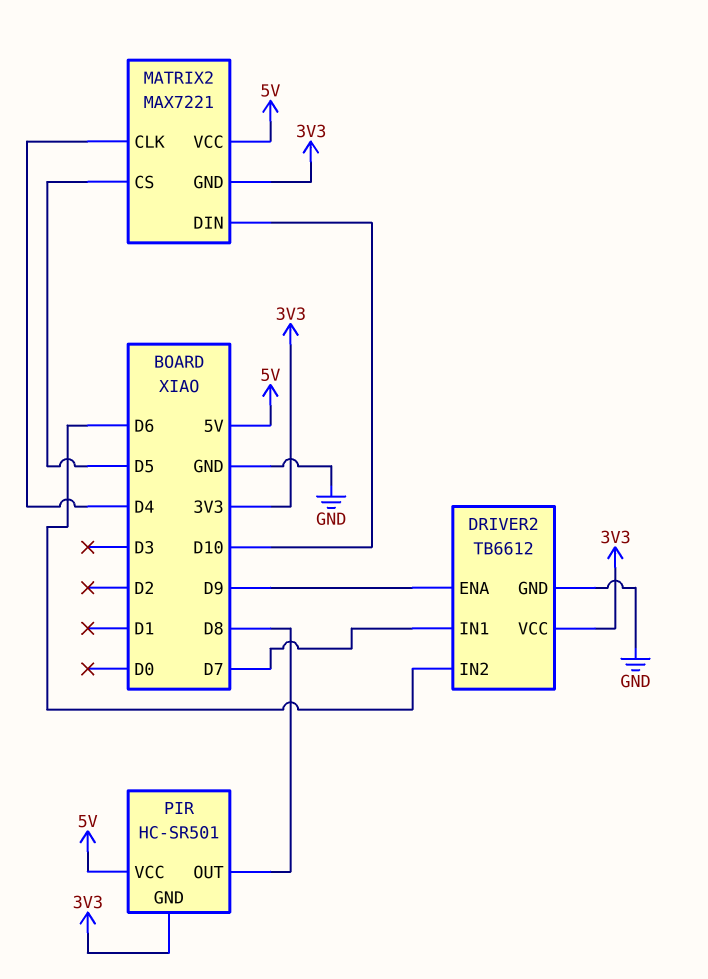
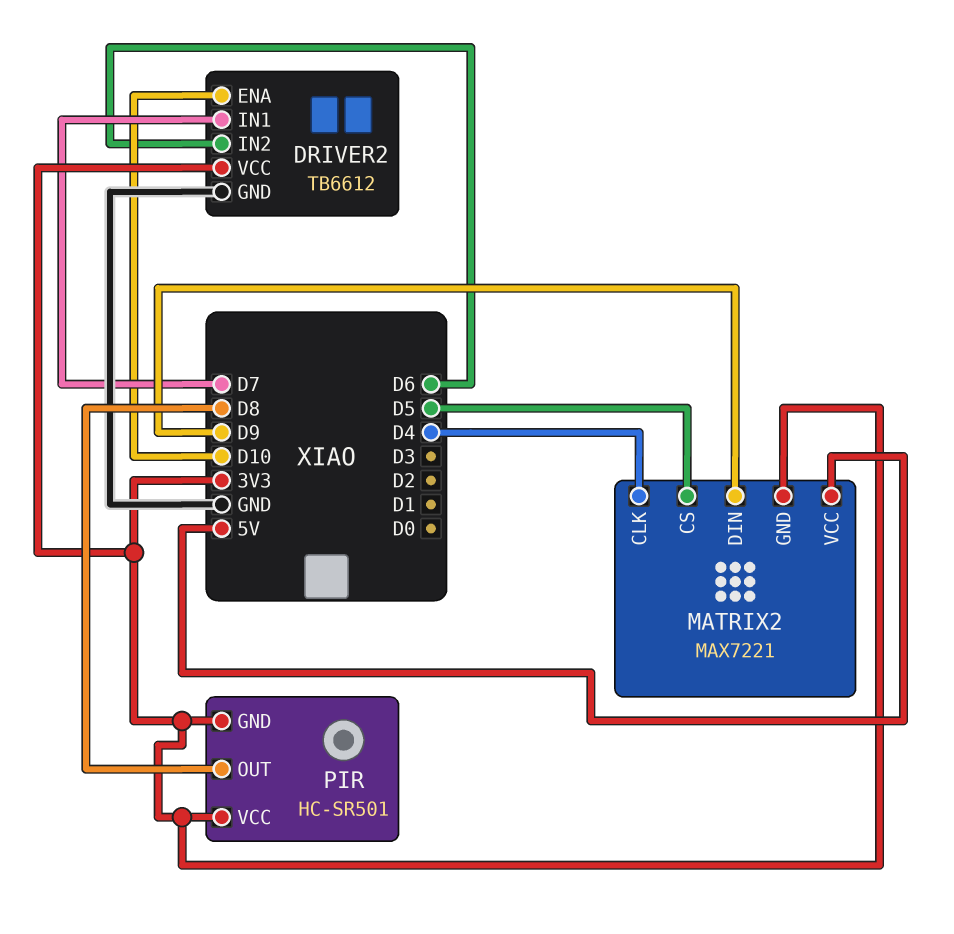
DRIVER2 pin ENA: D9 -> D10
MATRIX2 pin DIN: D10 -> D9
PIR pin VCC: 5V -> 3V3

